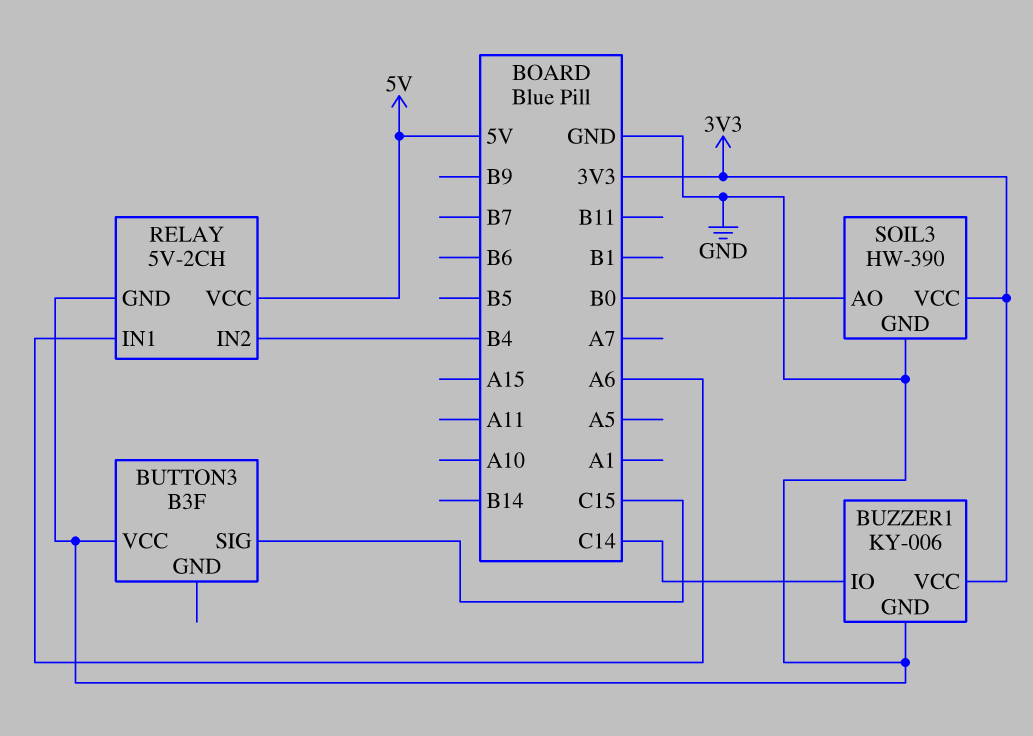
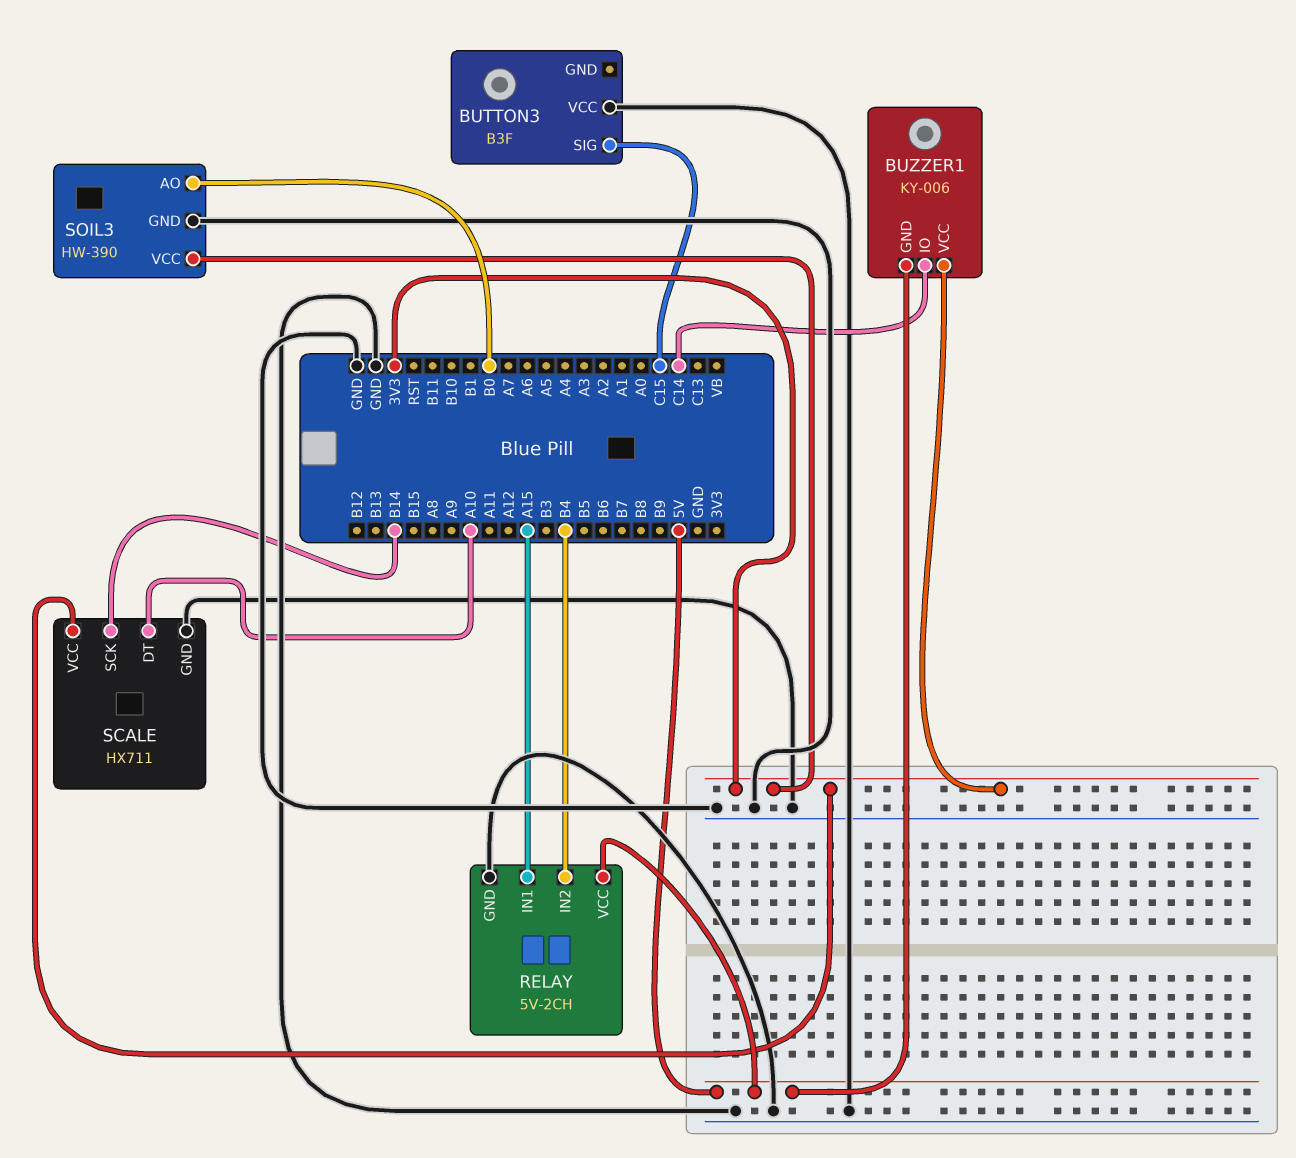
BUZZER1 pin GND: GND -> 5V
RELAY pin IN1: A6 -> A15
SCALE: none -> HX711
SCALE pin DT: none -> A10
SCALE pin GND: none -> GND
SCALE pin SCK: none -> B14
SCALE pin VCC: none -> 3V3

